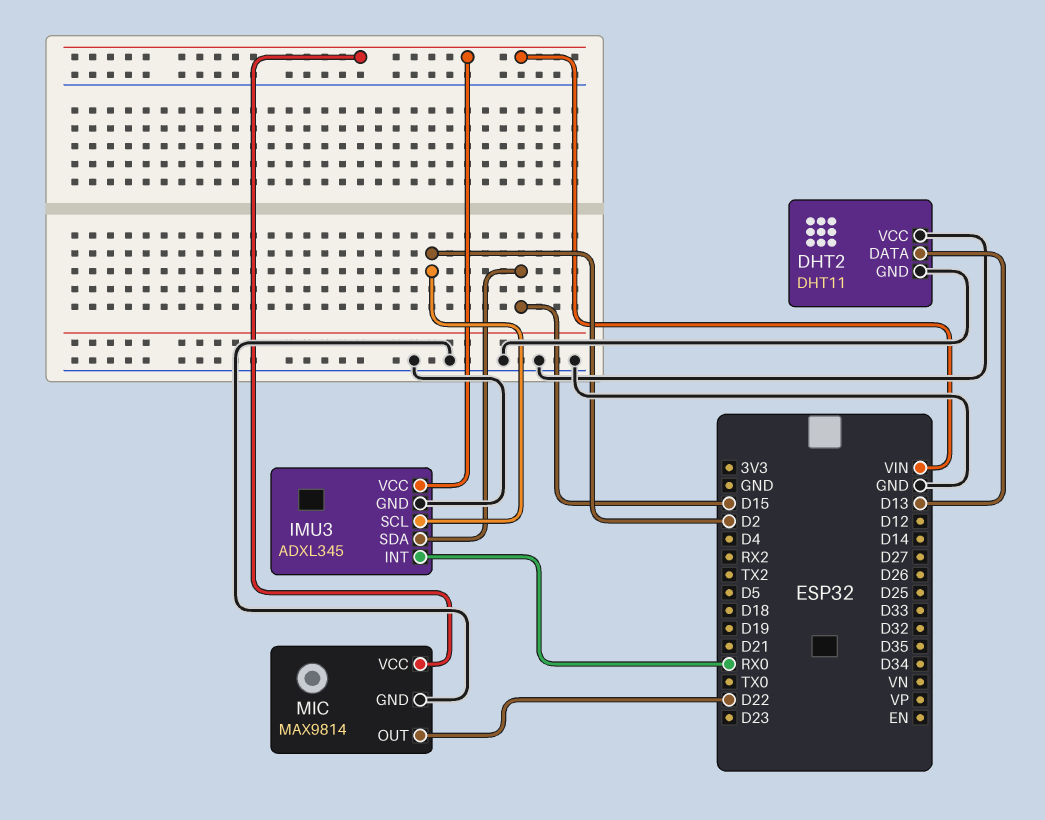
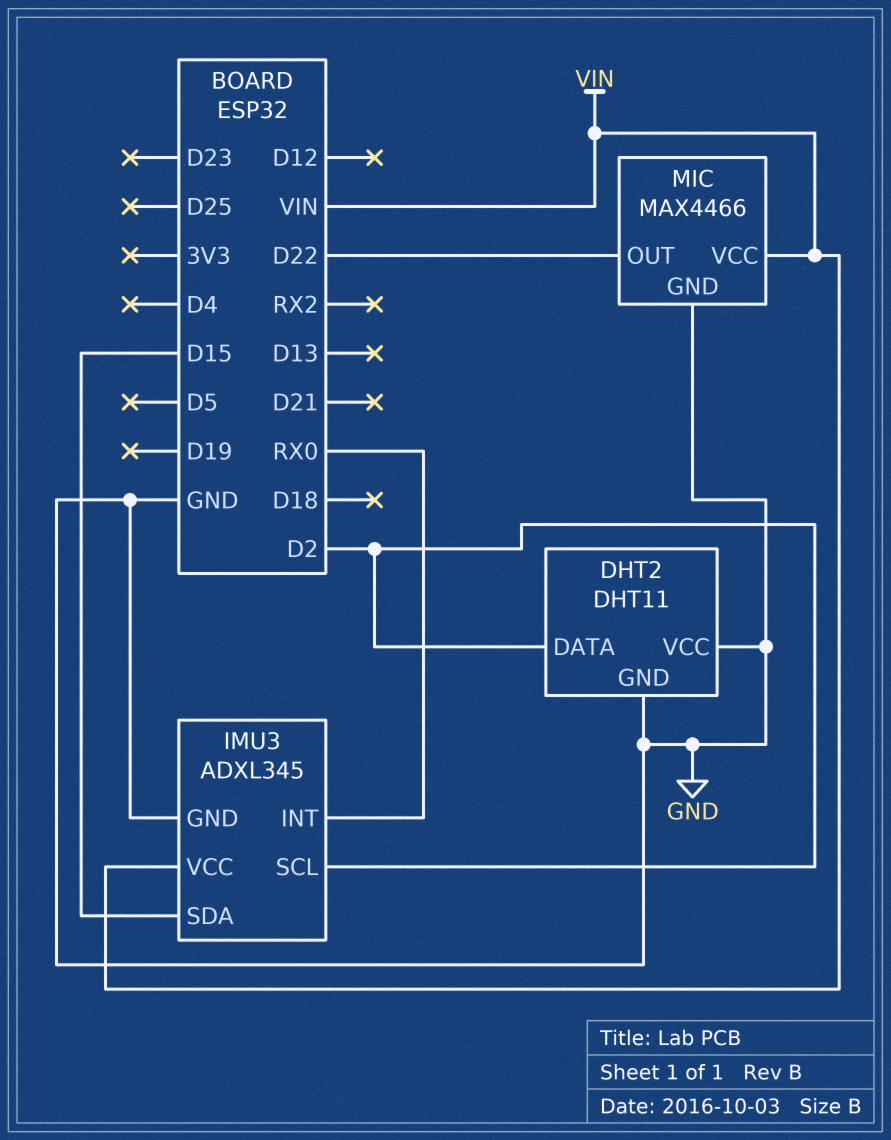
DHT2 pin DATA: D13 -> D2
MIC: MAX9814 -> MAX4466

